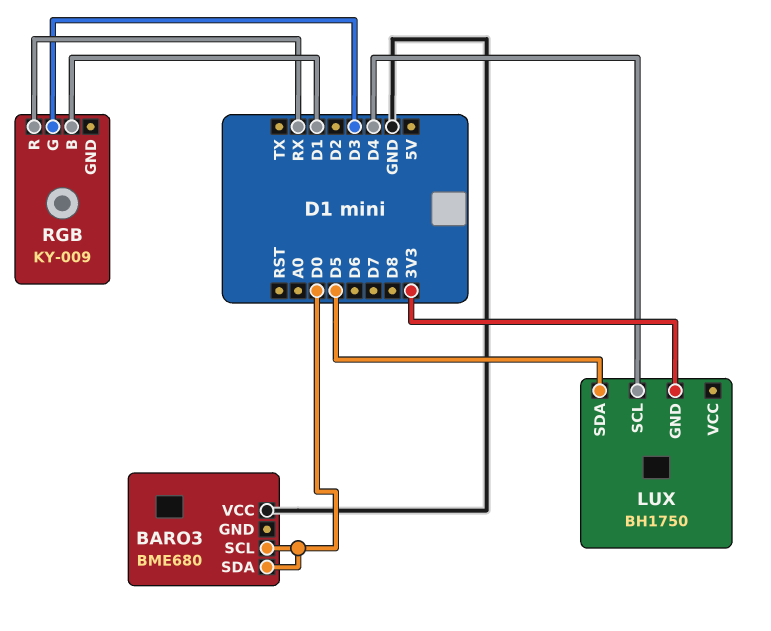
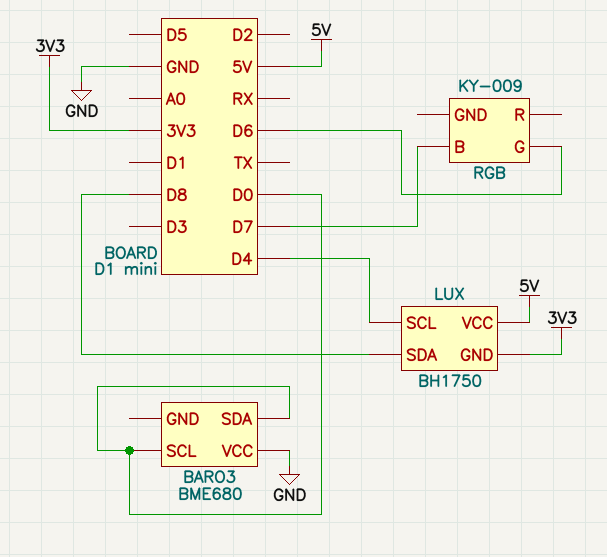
LUX pin SDA: D5 -> D8
LUX pin VCC: none -> 5V
RGB pin B: D1 -> D7
RGB pin G: D3 -> D6
RGB pin R: RX -> none

